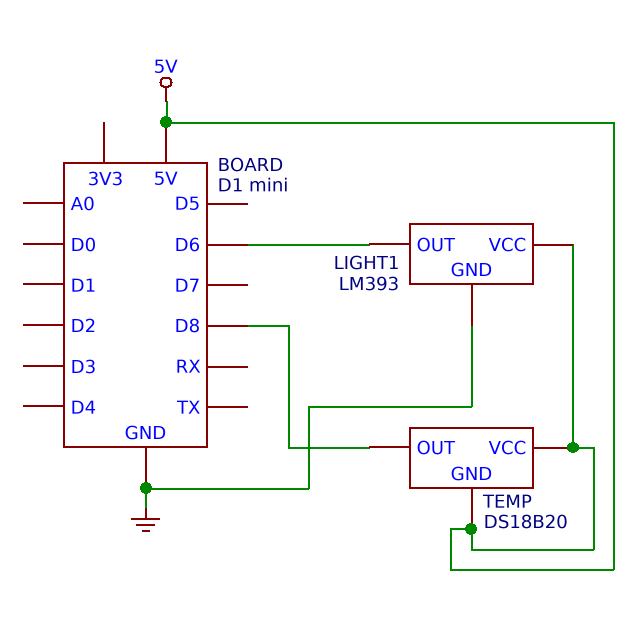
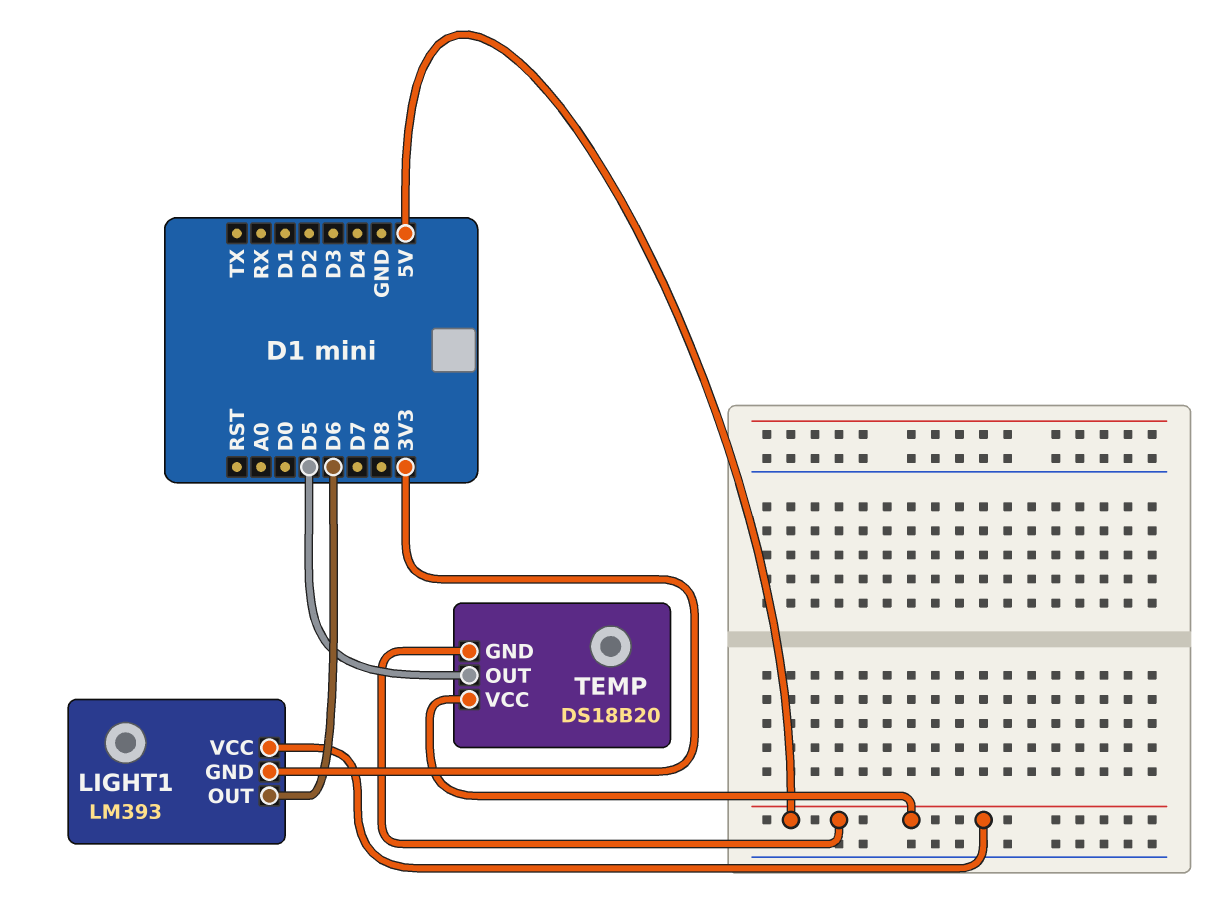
LIGHT1 pin GND: GND -> 3V3
TEMP pin OUT: D8 -> D5

